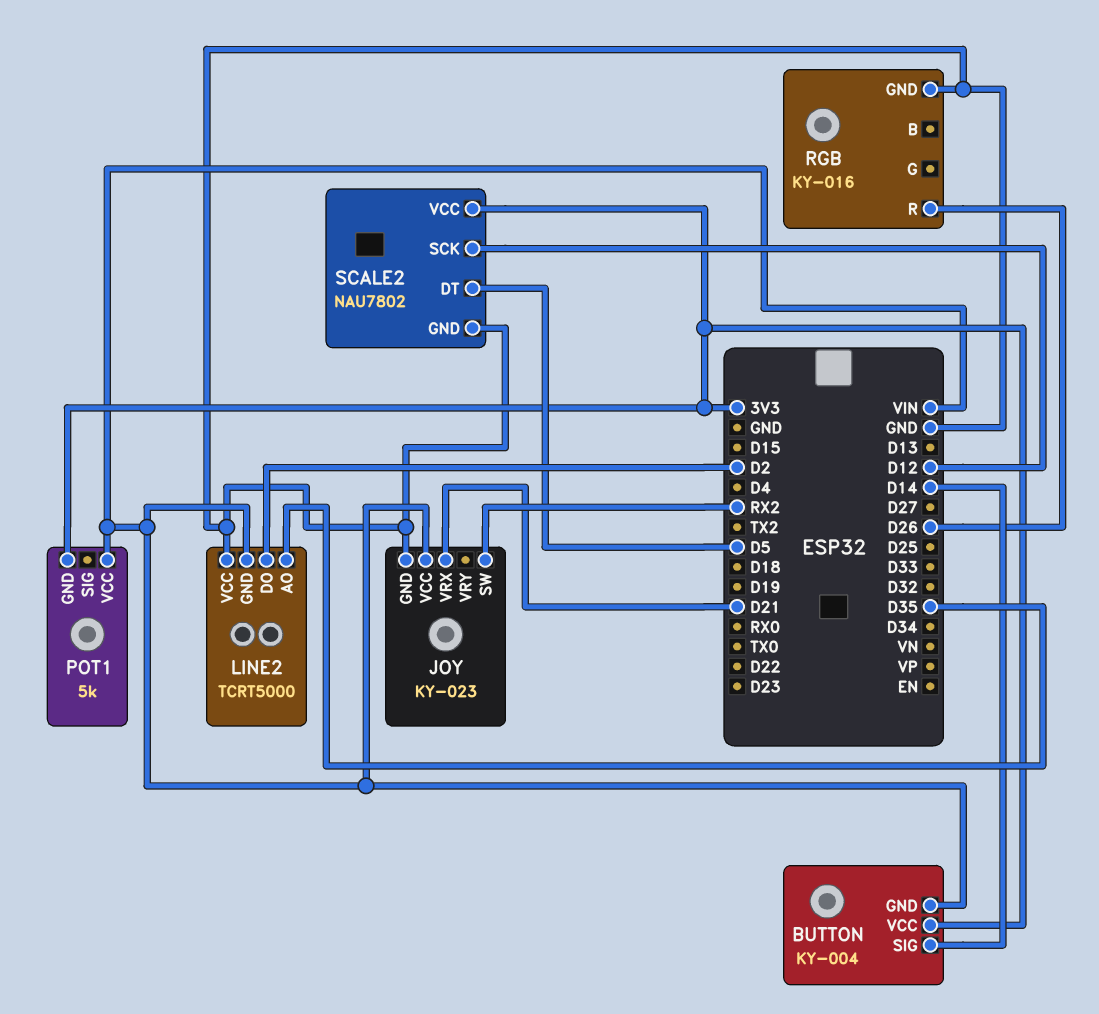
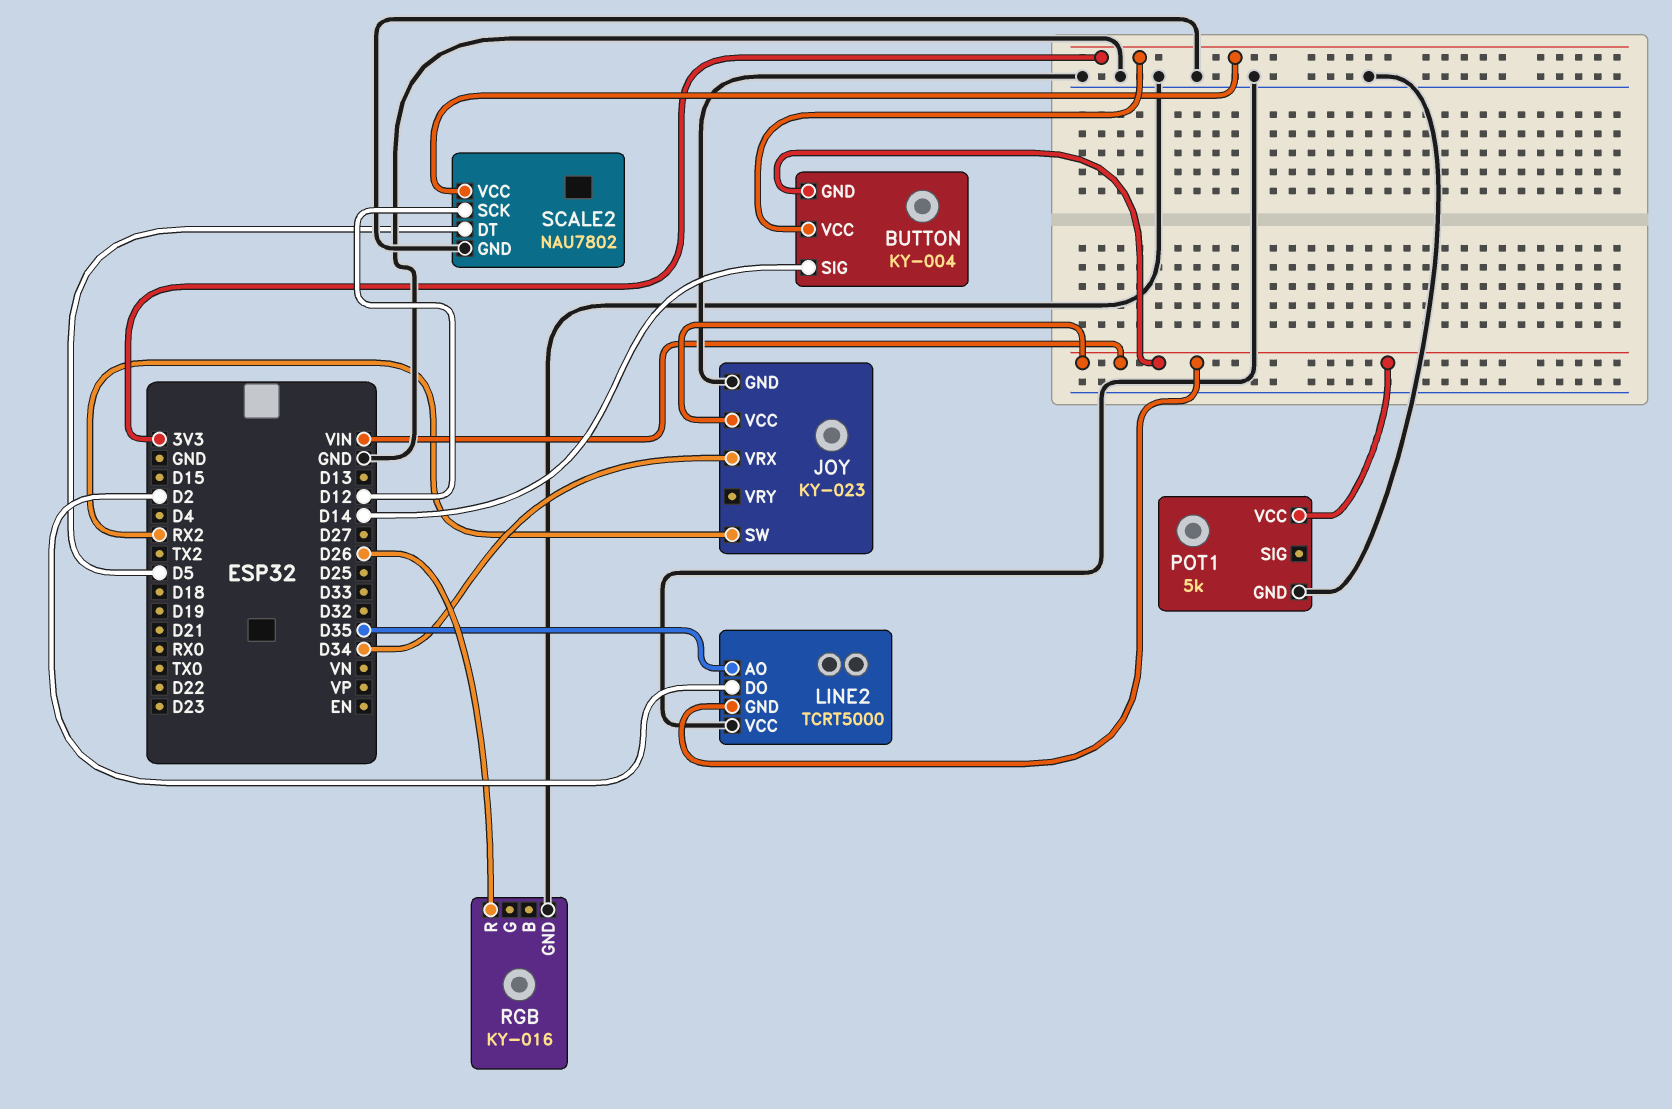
JOY pin VRX: D21 -> D34
POT1 pin GND: 3V3 -> GND

